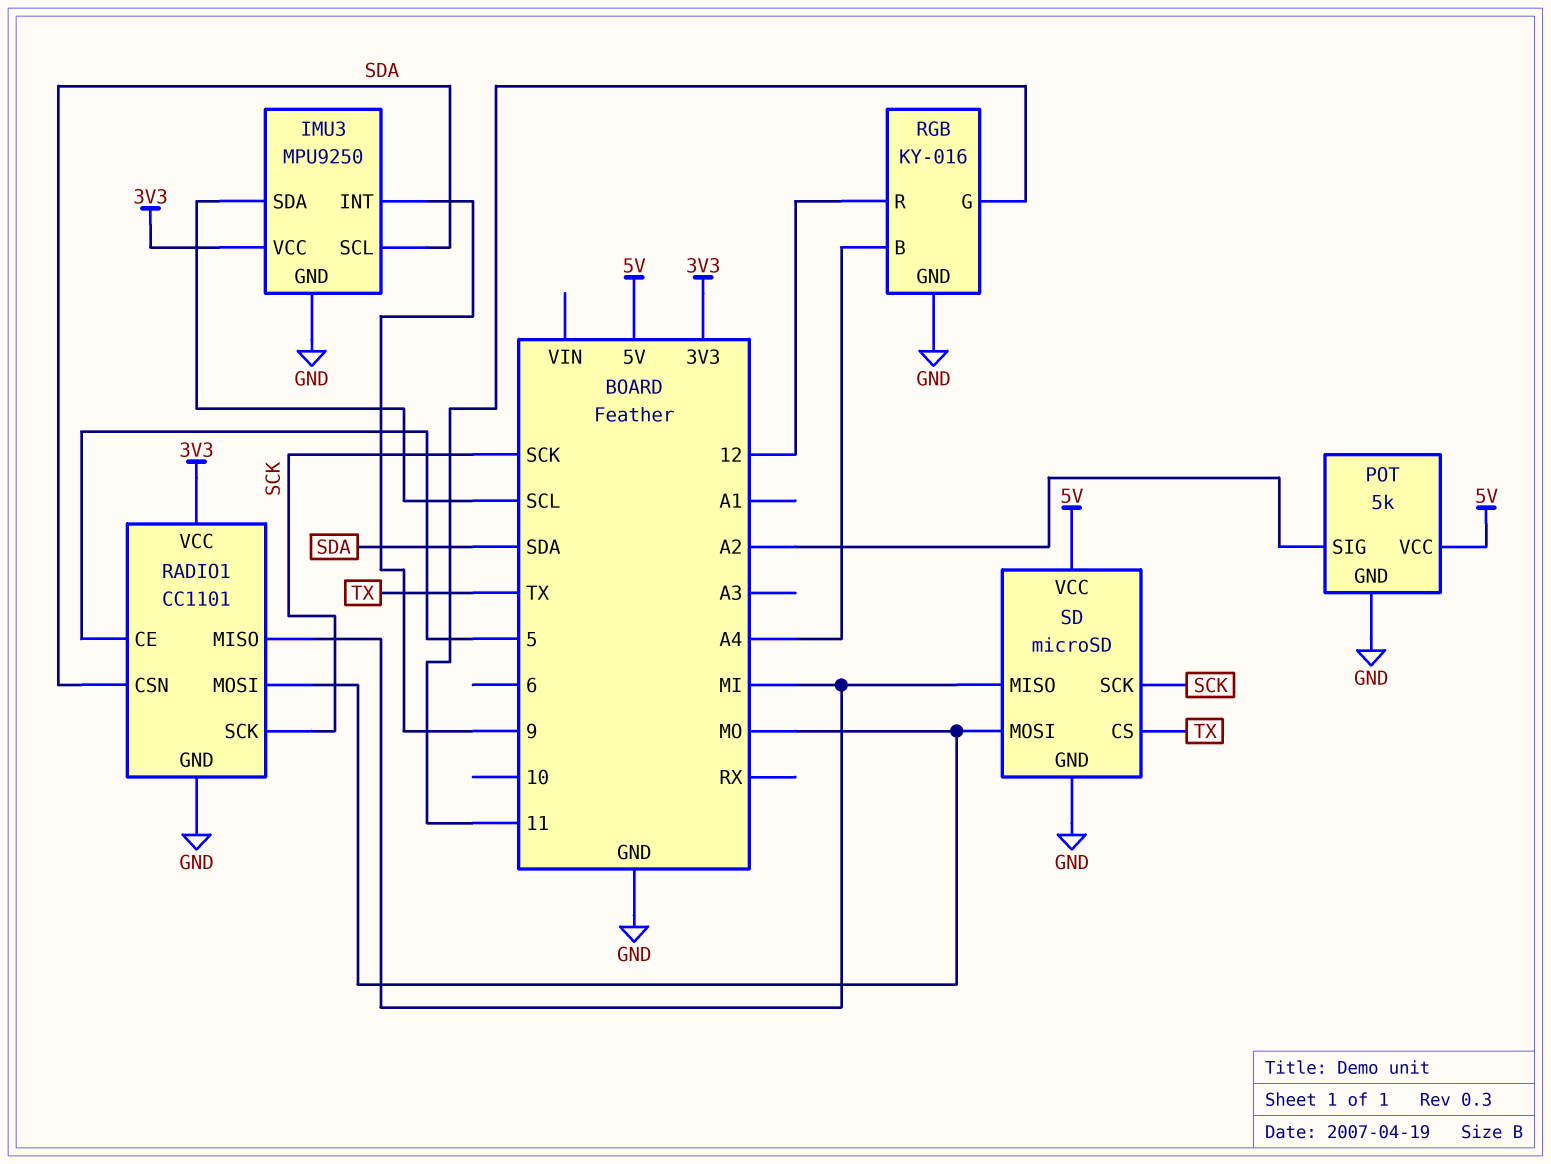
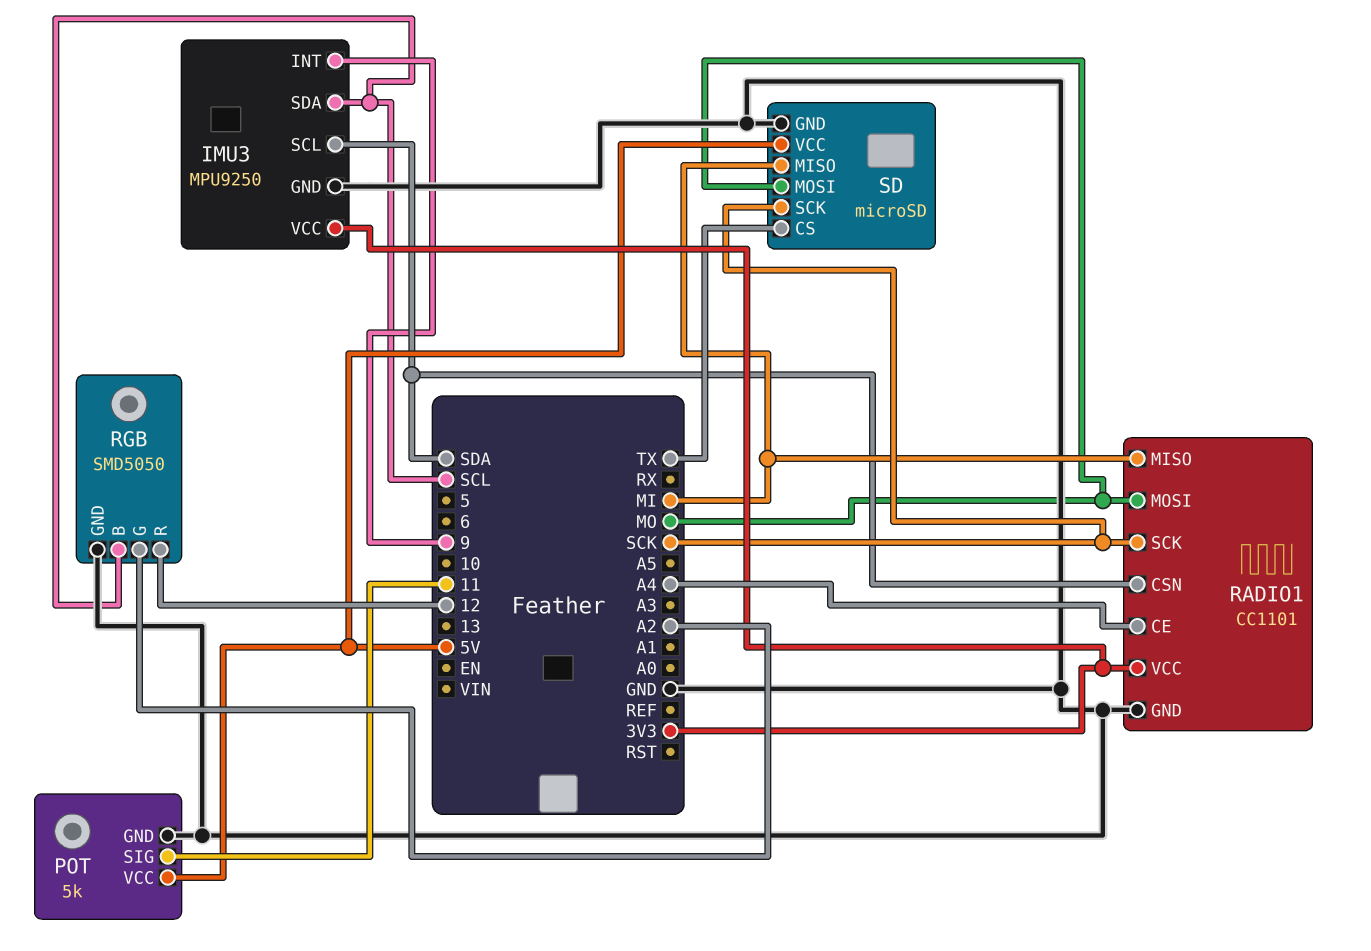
POT pin SIG: A2 -> 11
RADIO1 pin CE: 5 -> A4
RGB: KY-016 -> SMD5050
RGB pin B: A4 -> SCL
RGB pin G: 11 -> A2

